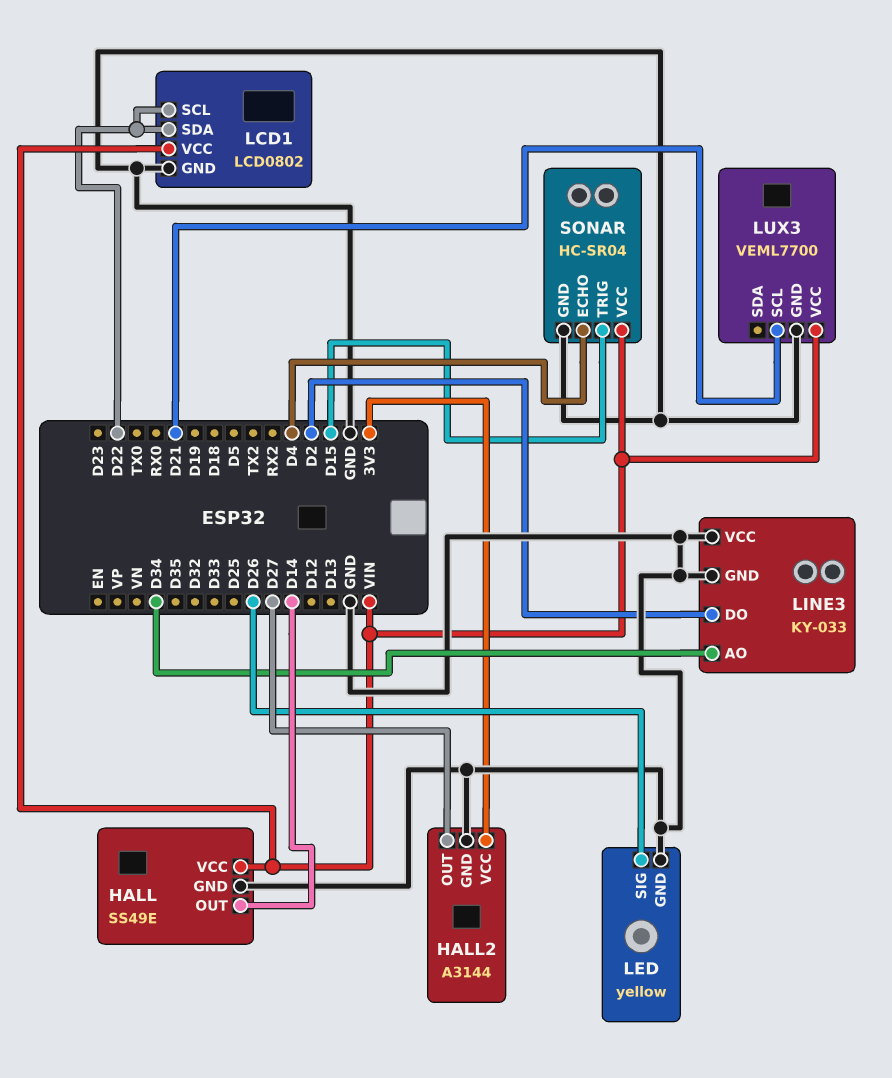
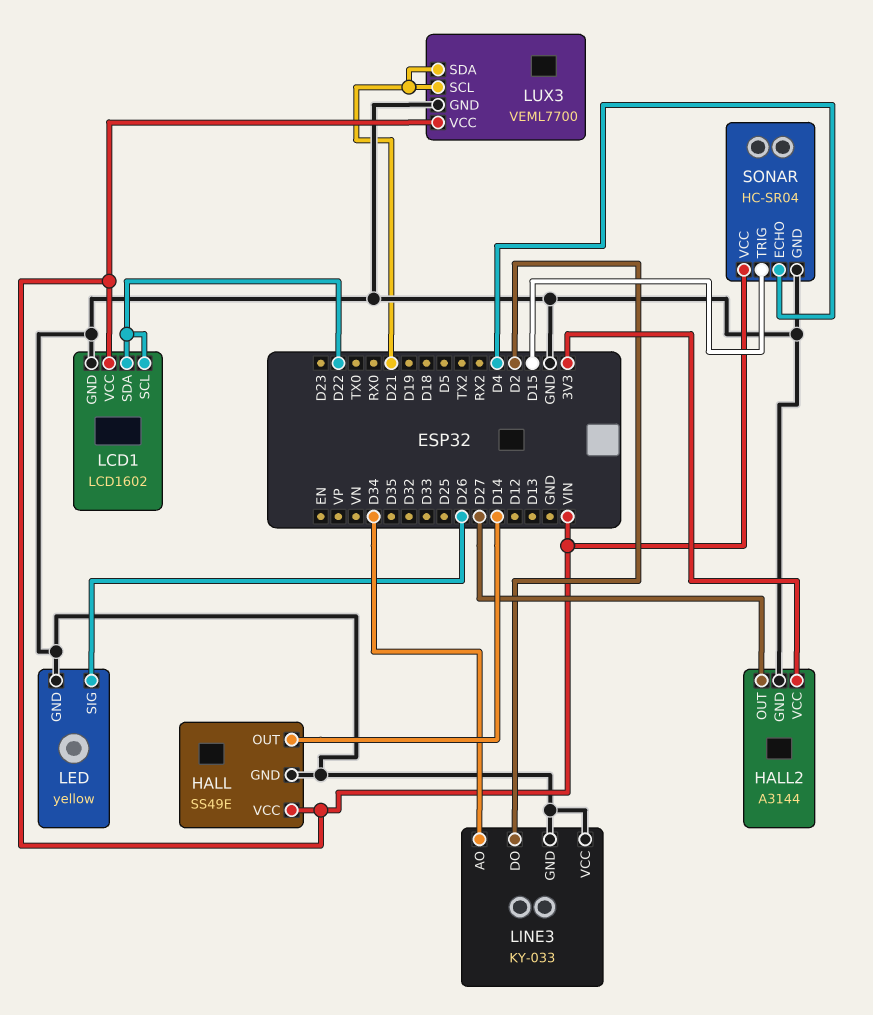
LCD1: LCD0802 -> LCD1602
LUX3 pin SDA: none -> D21

